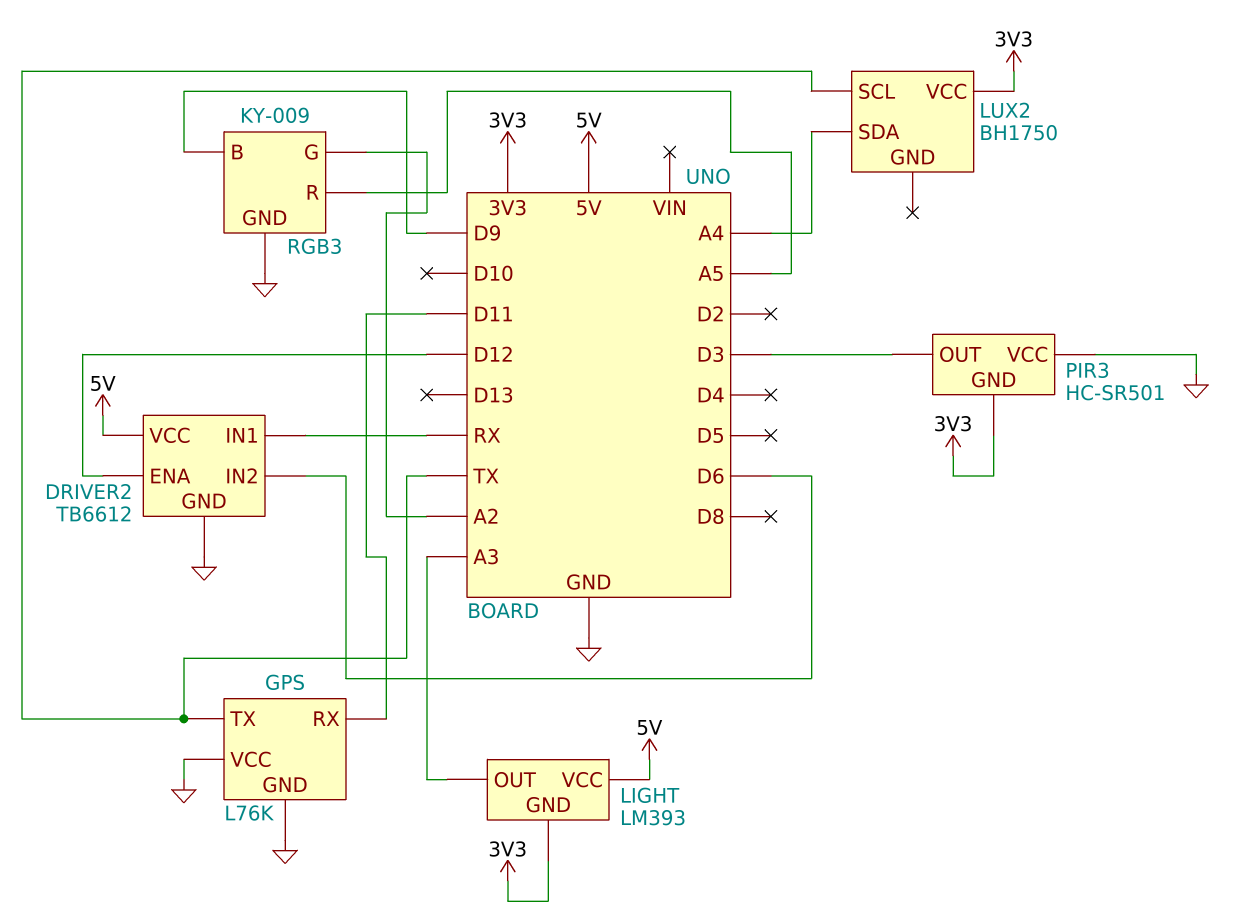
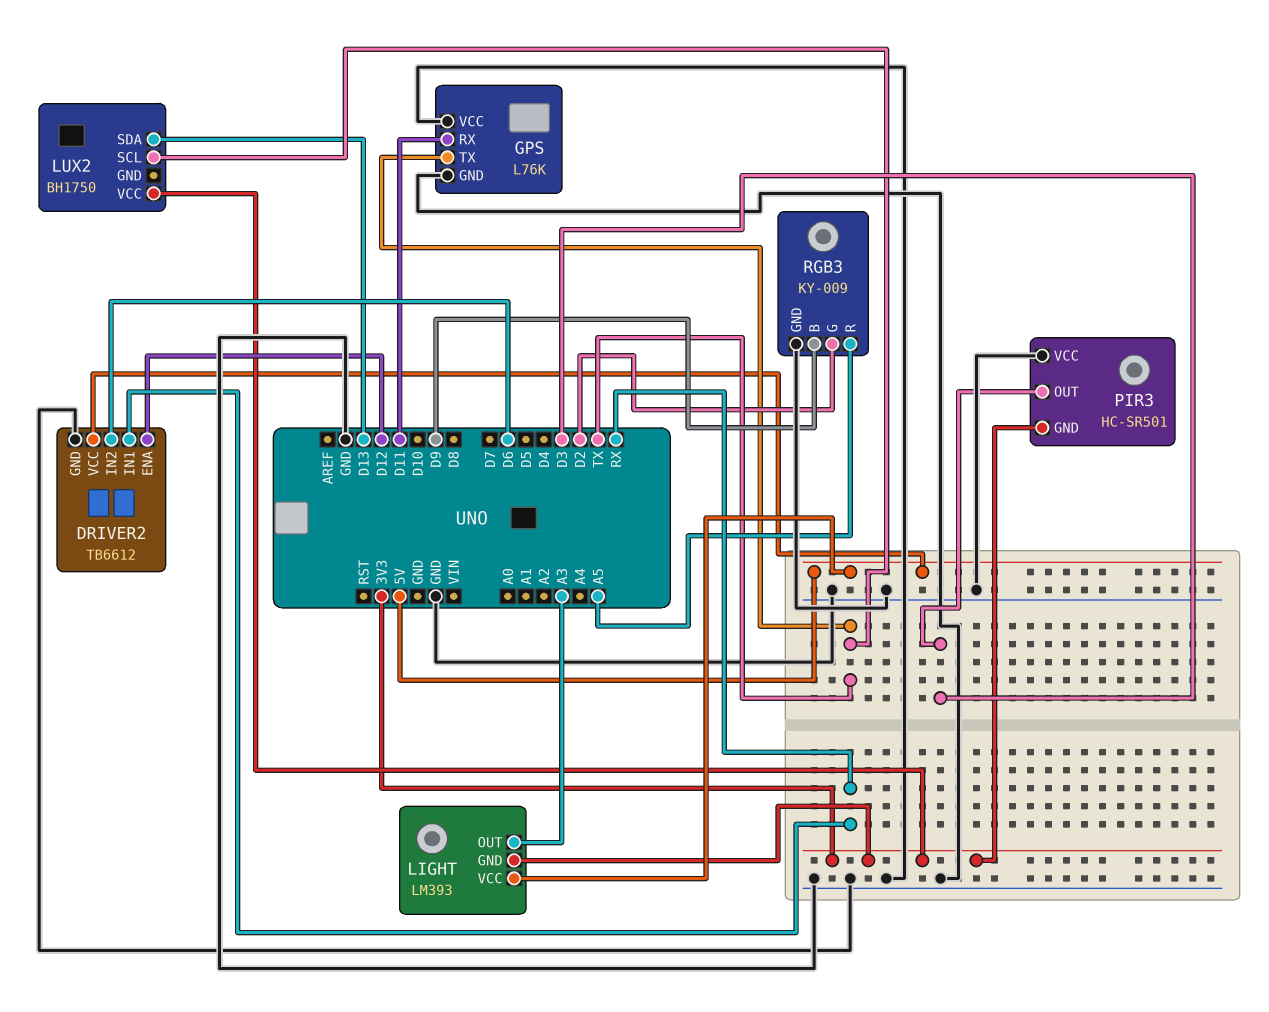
LUX2 pin SDA: A4 -> D13
RGB3 pin G: A2 -> D2

